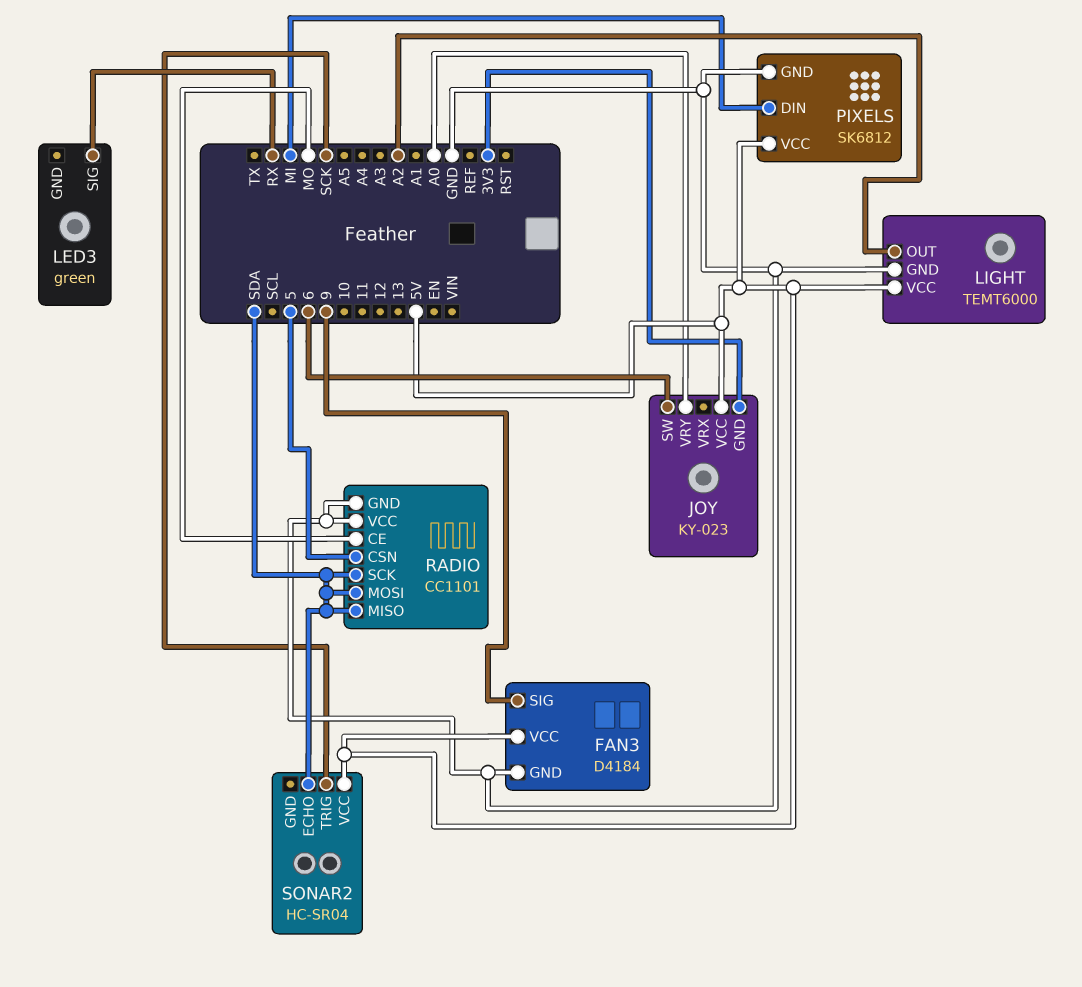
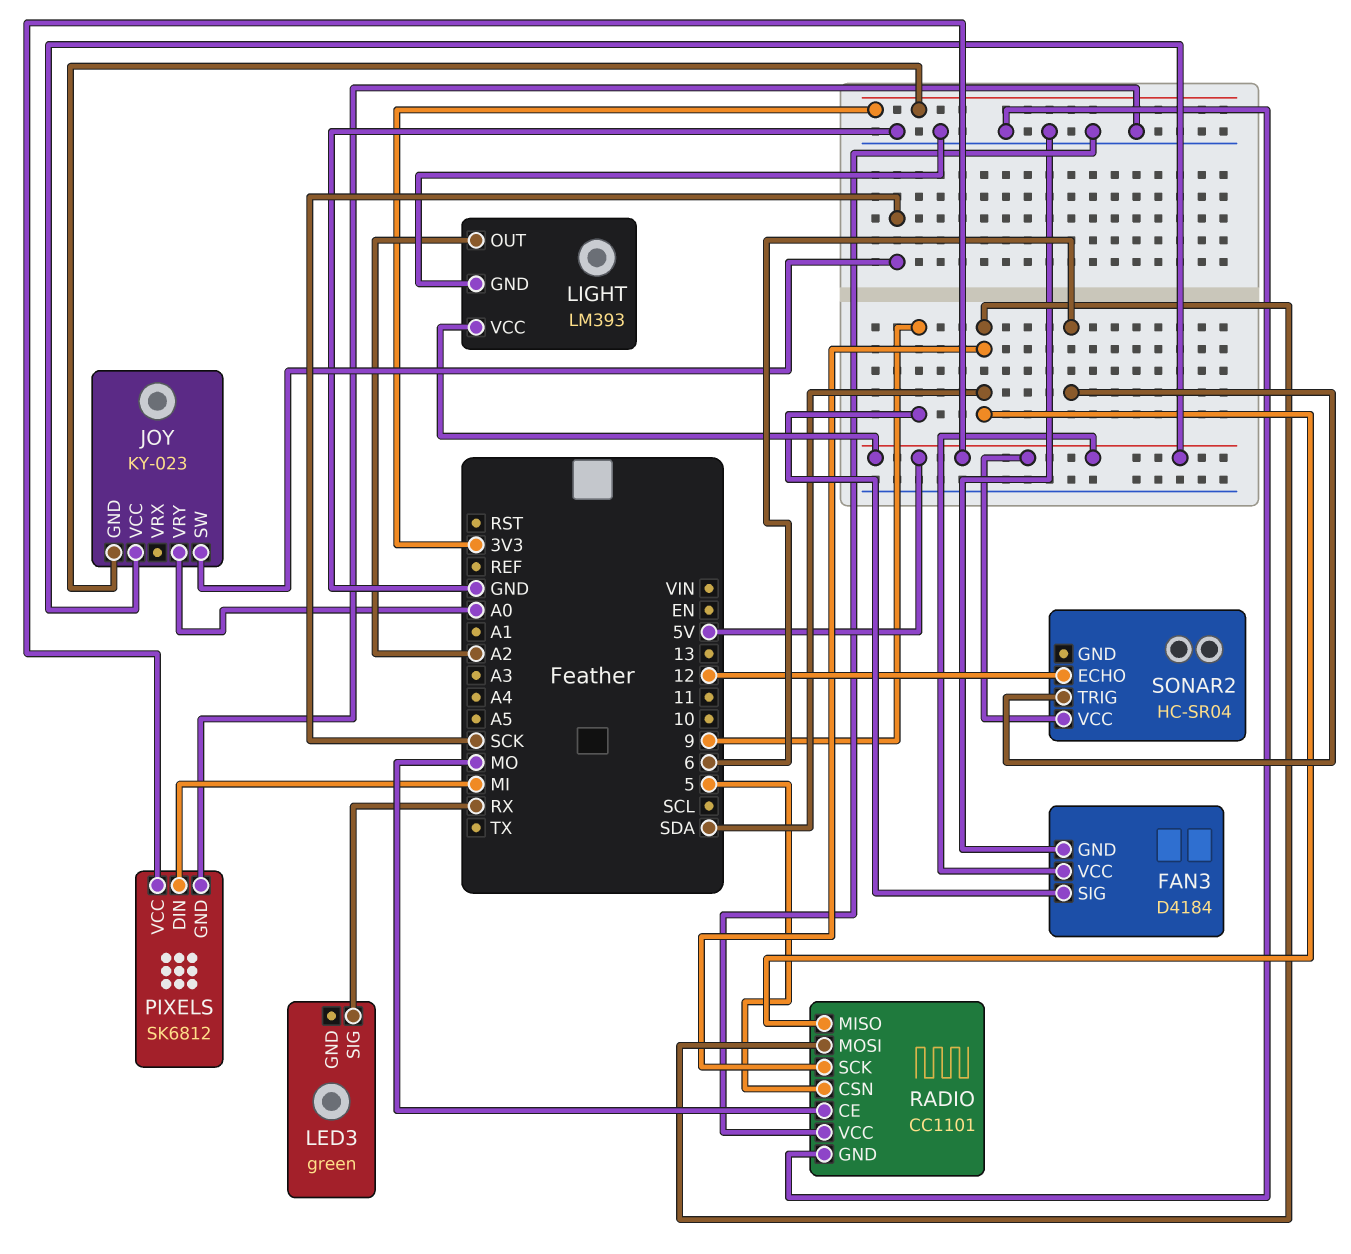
JOY pin SW: 6 -> SCK
LIGHT: TEMT6000 -> LM393
SONAR2 pin ECHO: SDA -> 12
SONAR2 pin TRIG: SCK -> 6

